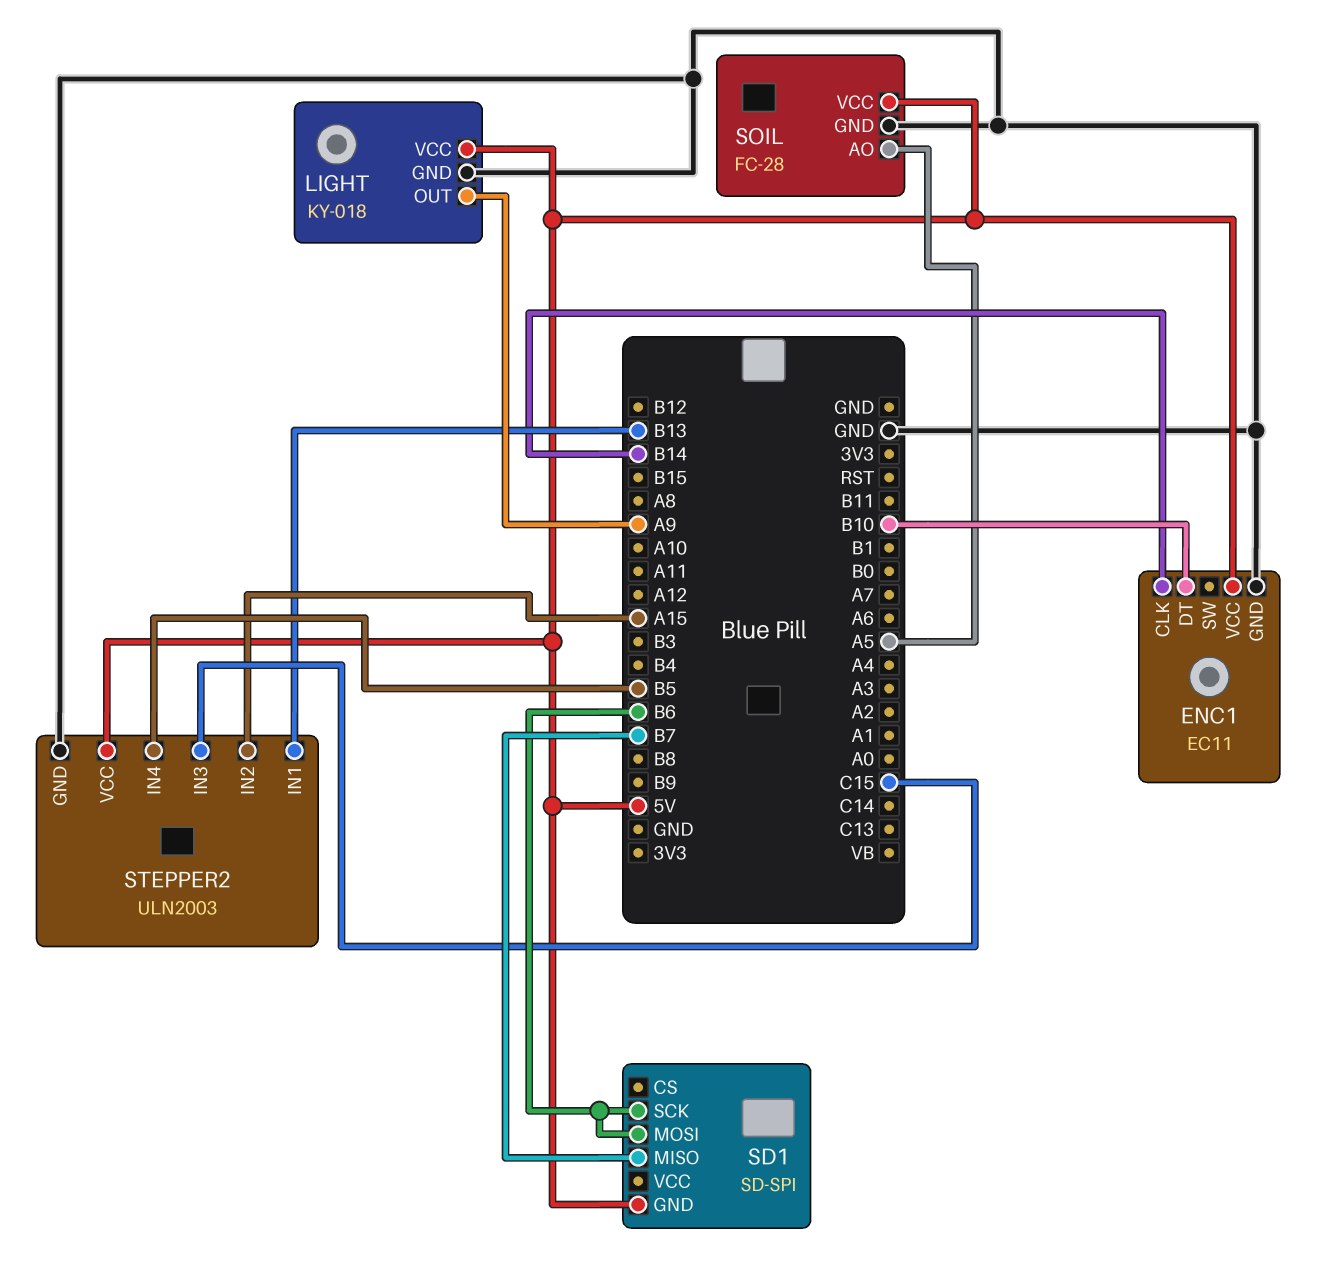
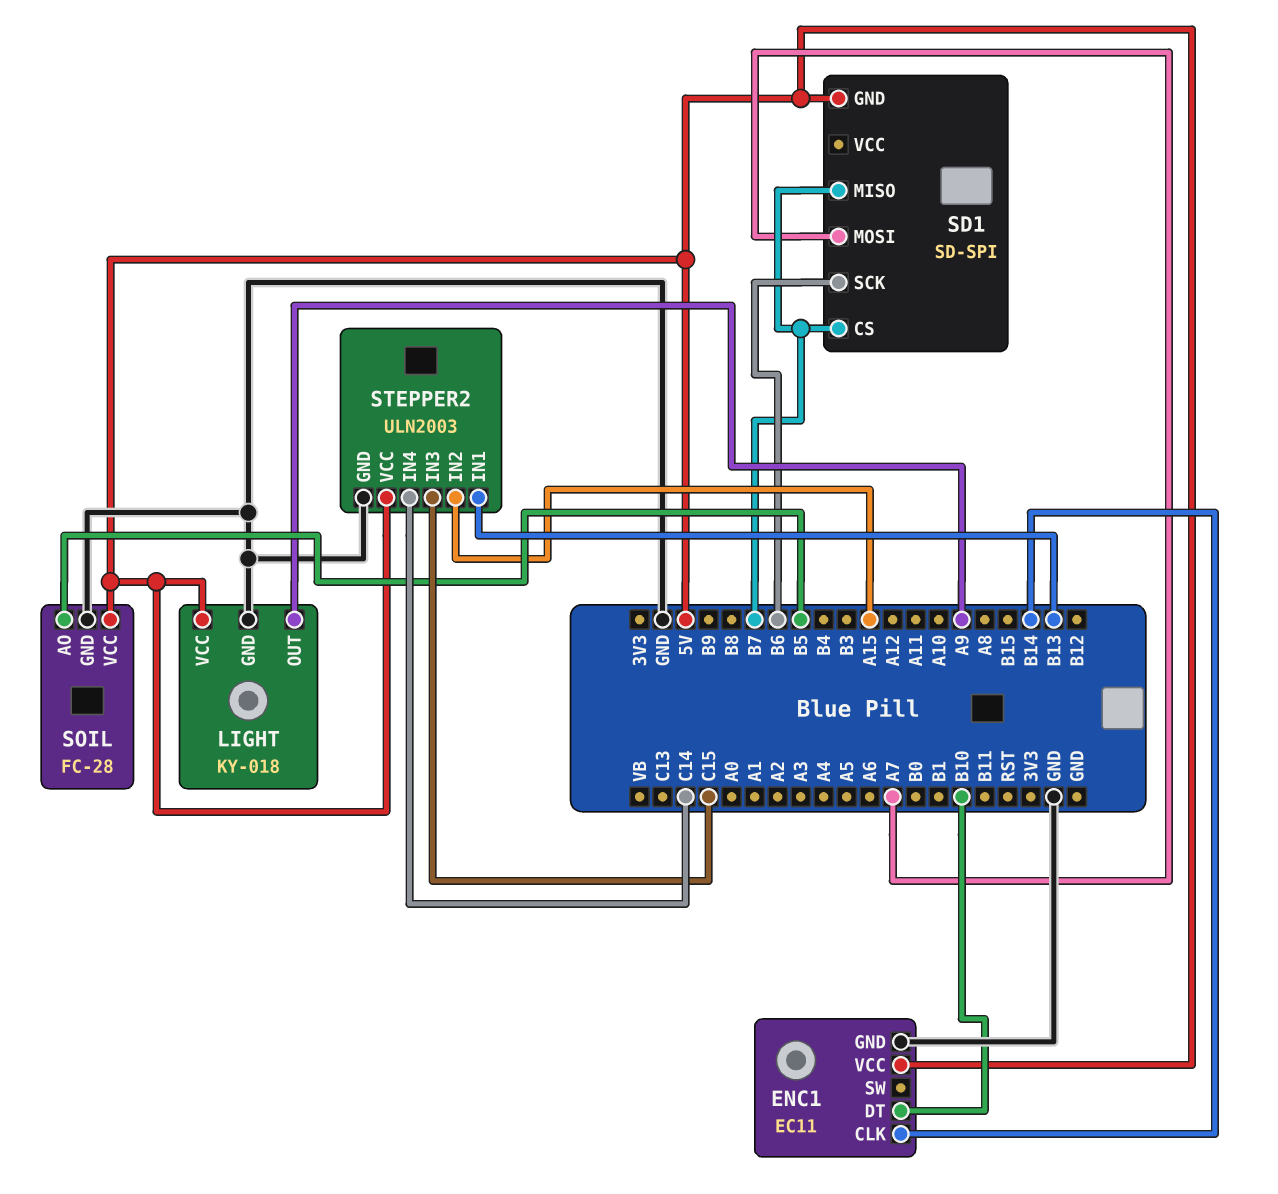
SD1 pin CS: none -> B7
SD1 pin MOSI: B6 -> A7
SOIL pin AO: A5 -> B5
STEPPER2 pin IN4: B5 -> C14

